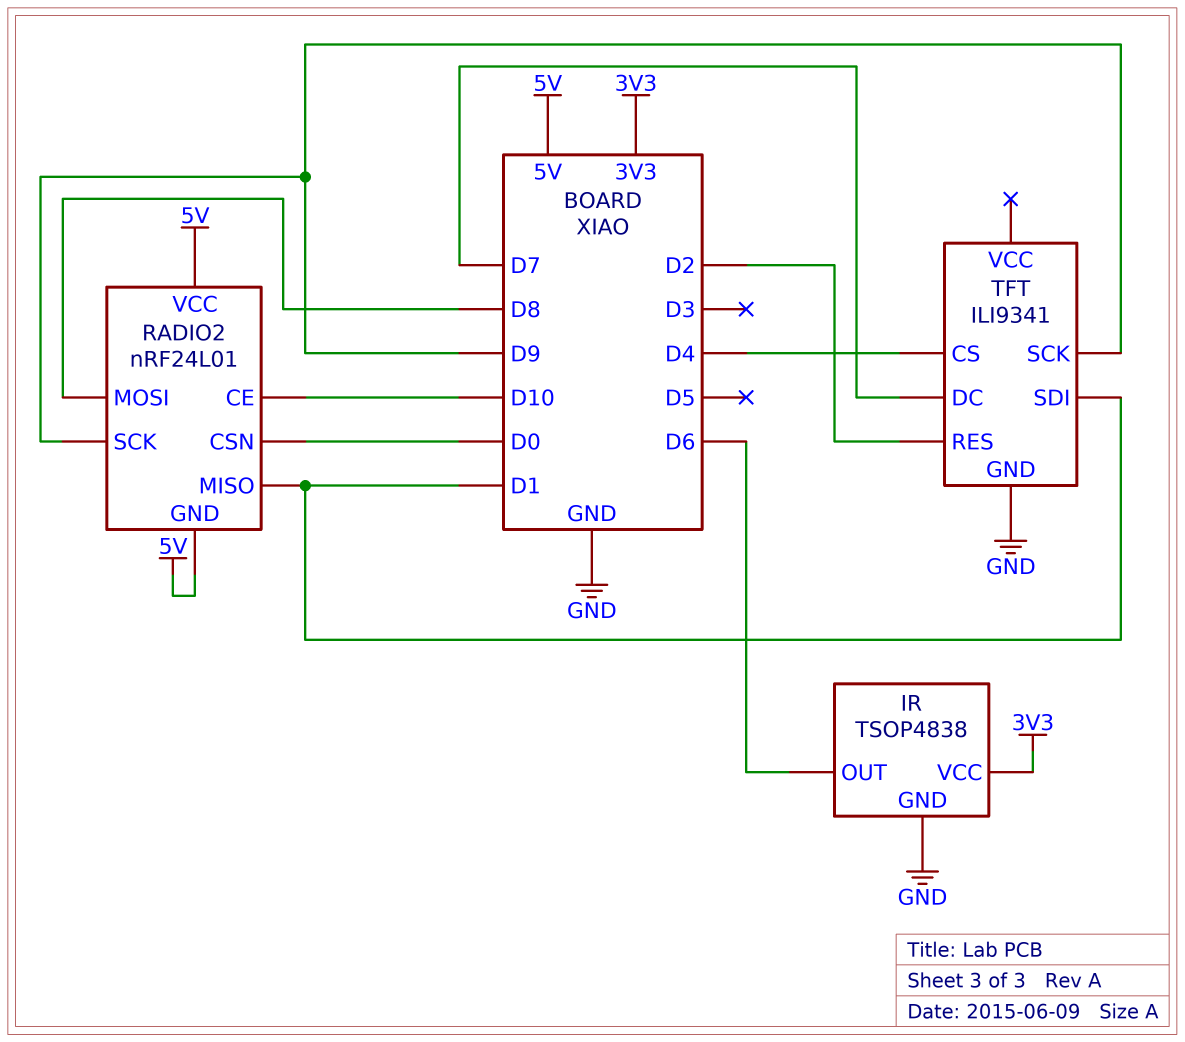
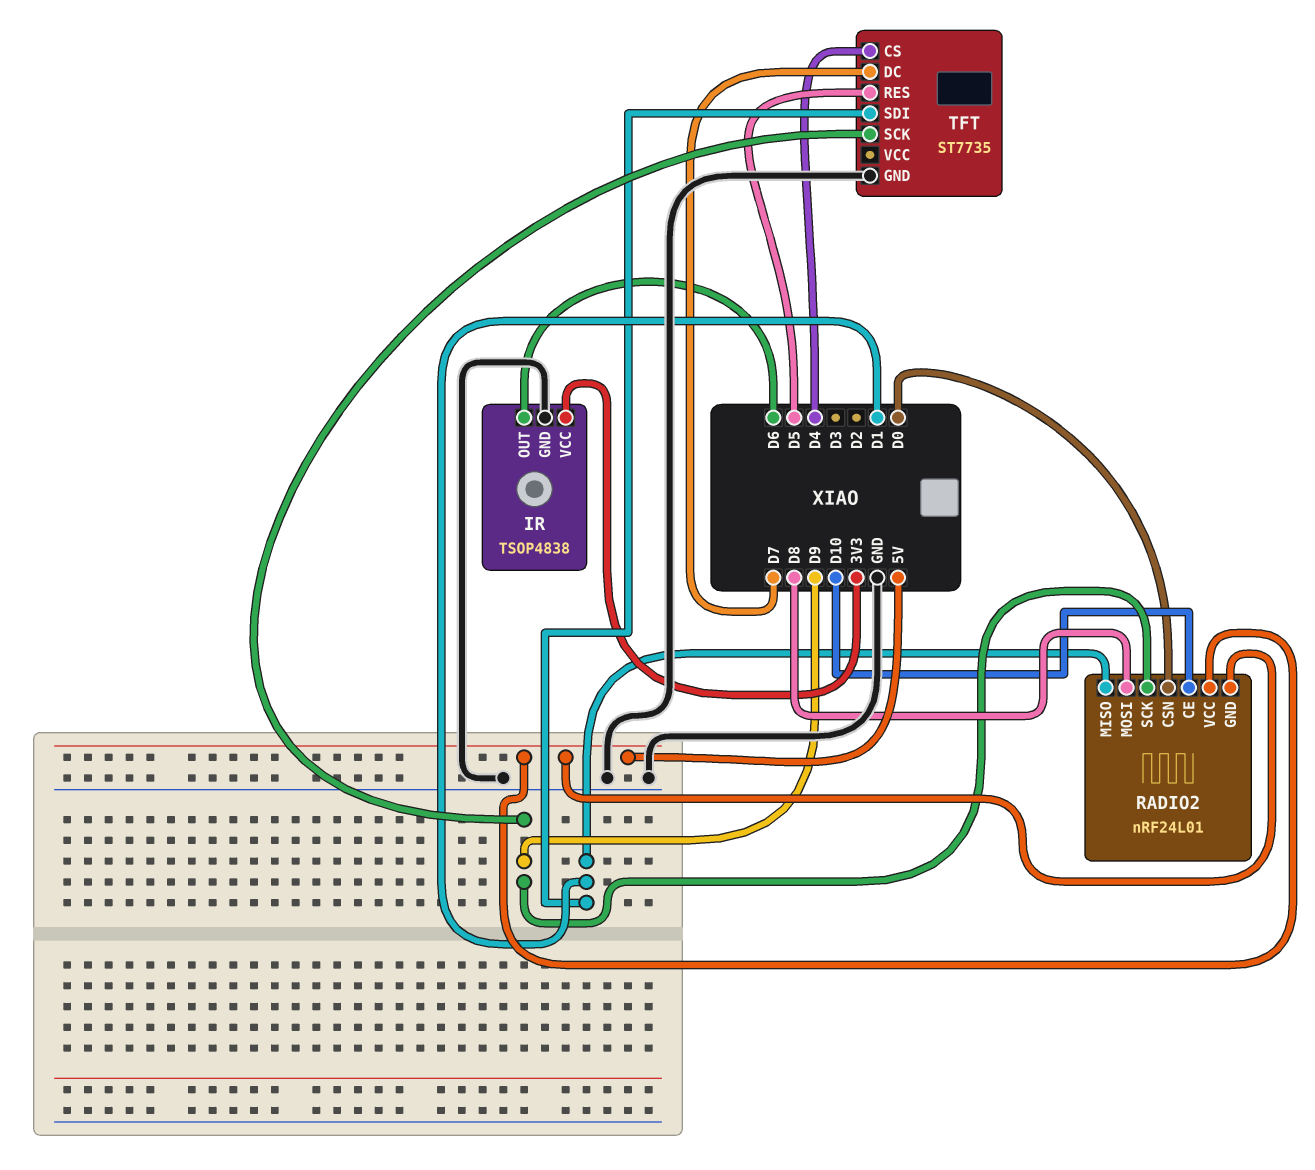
TFT: ILI9341 -> ST7735
TFT pin RES: D2 -> D5

